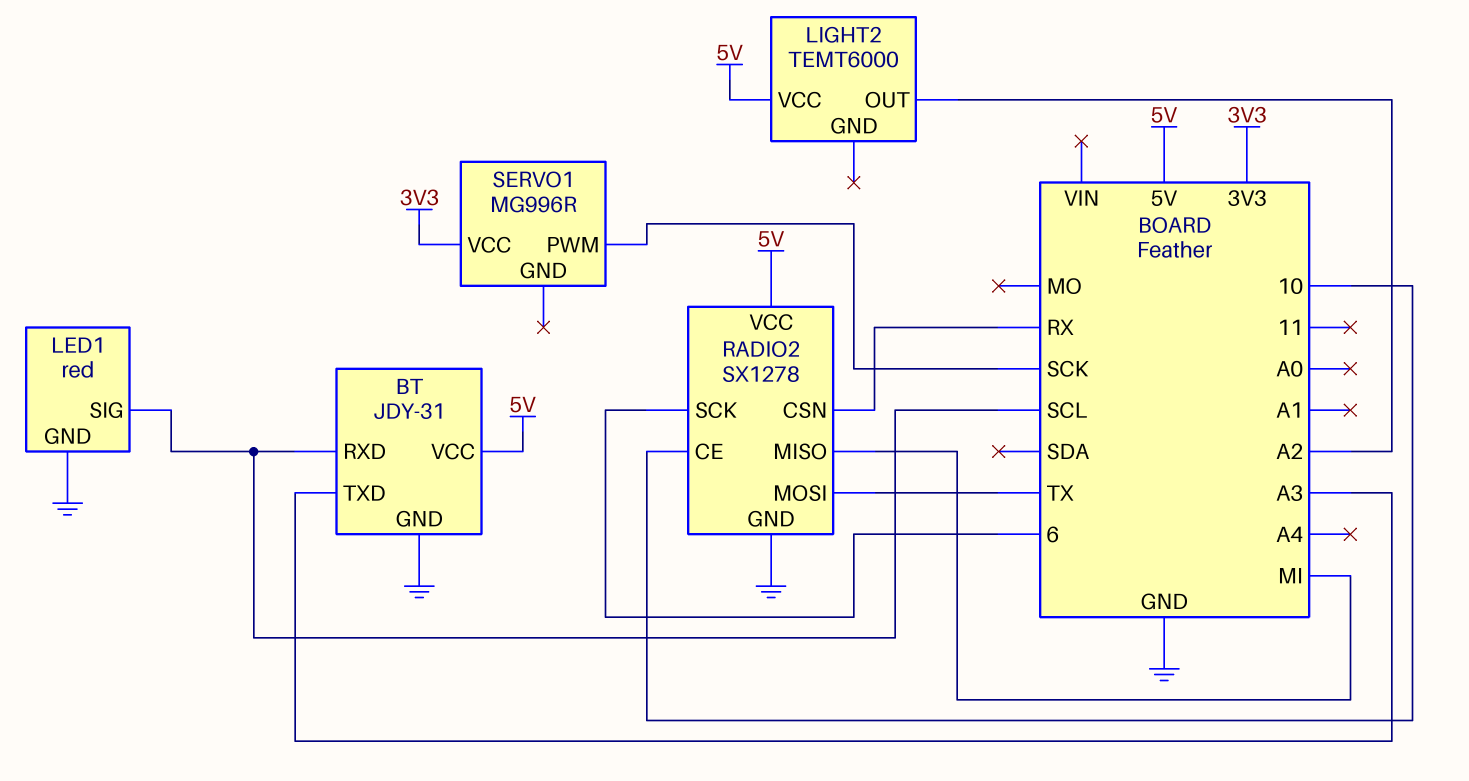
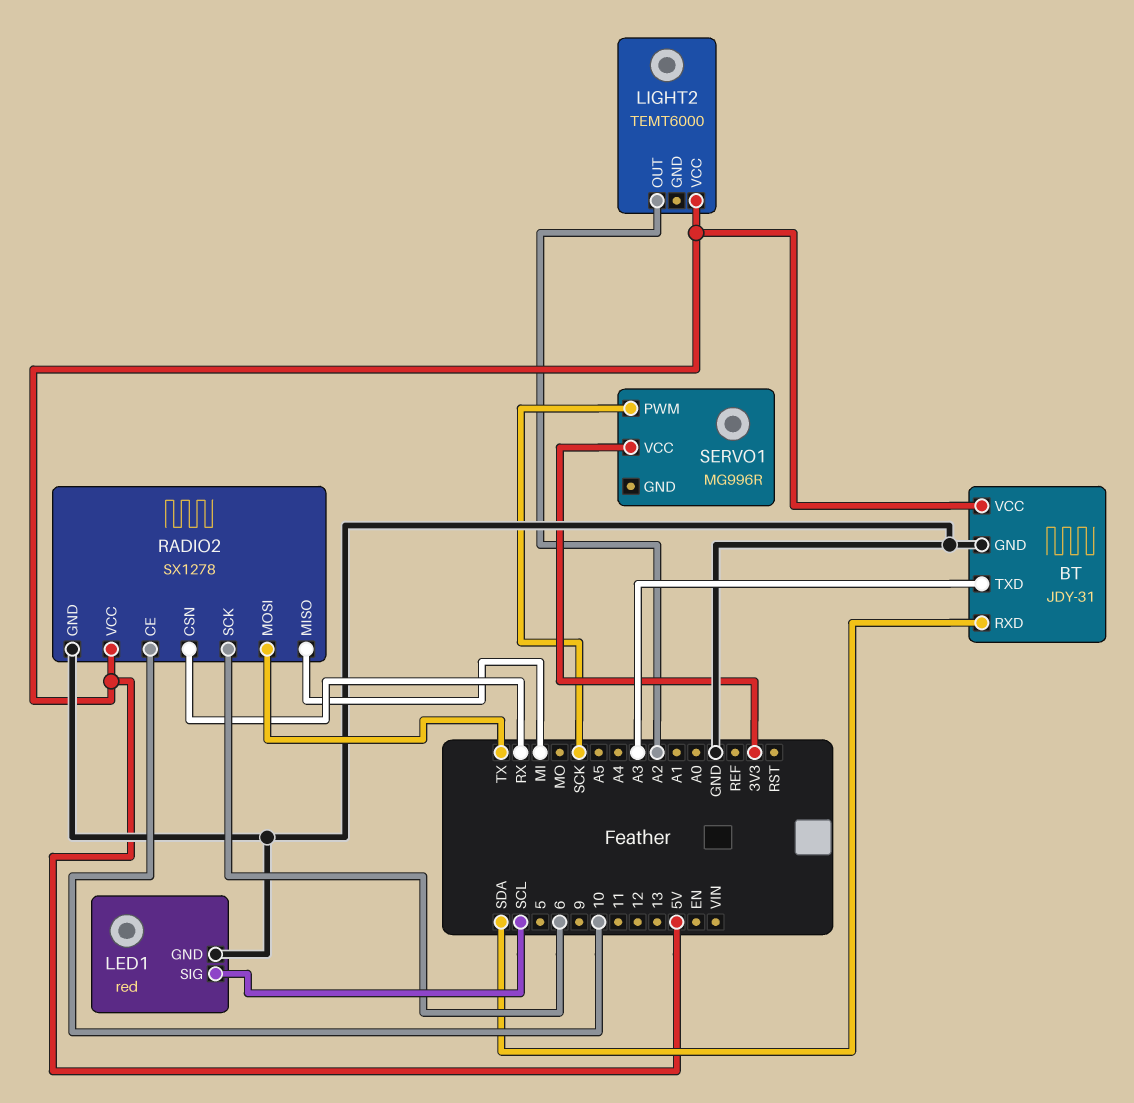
BT pin RXD: SCL -> SDA

